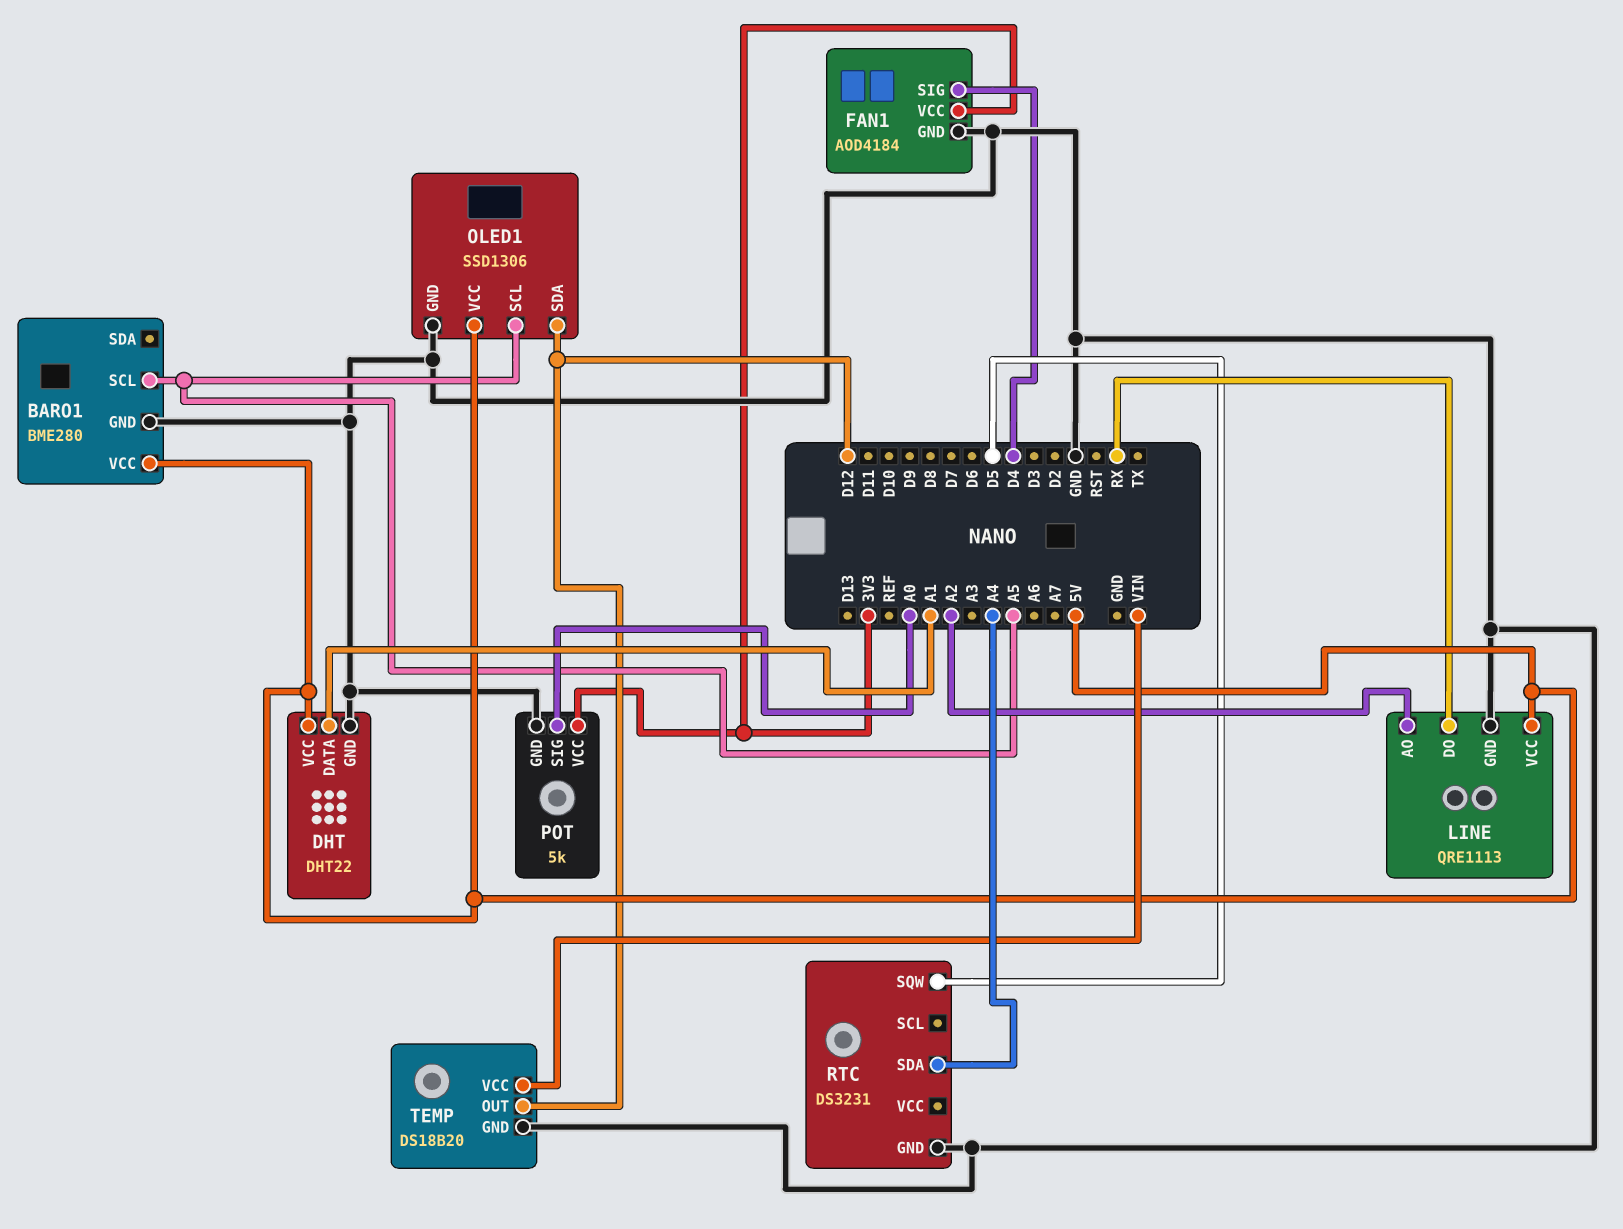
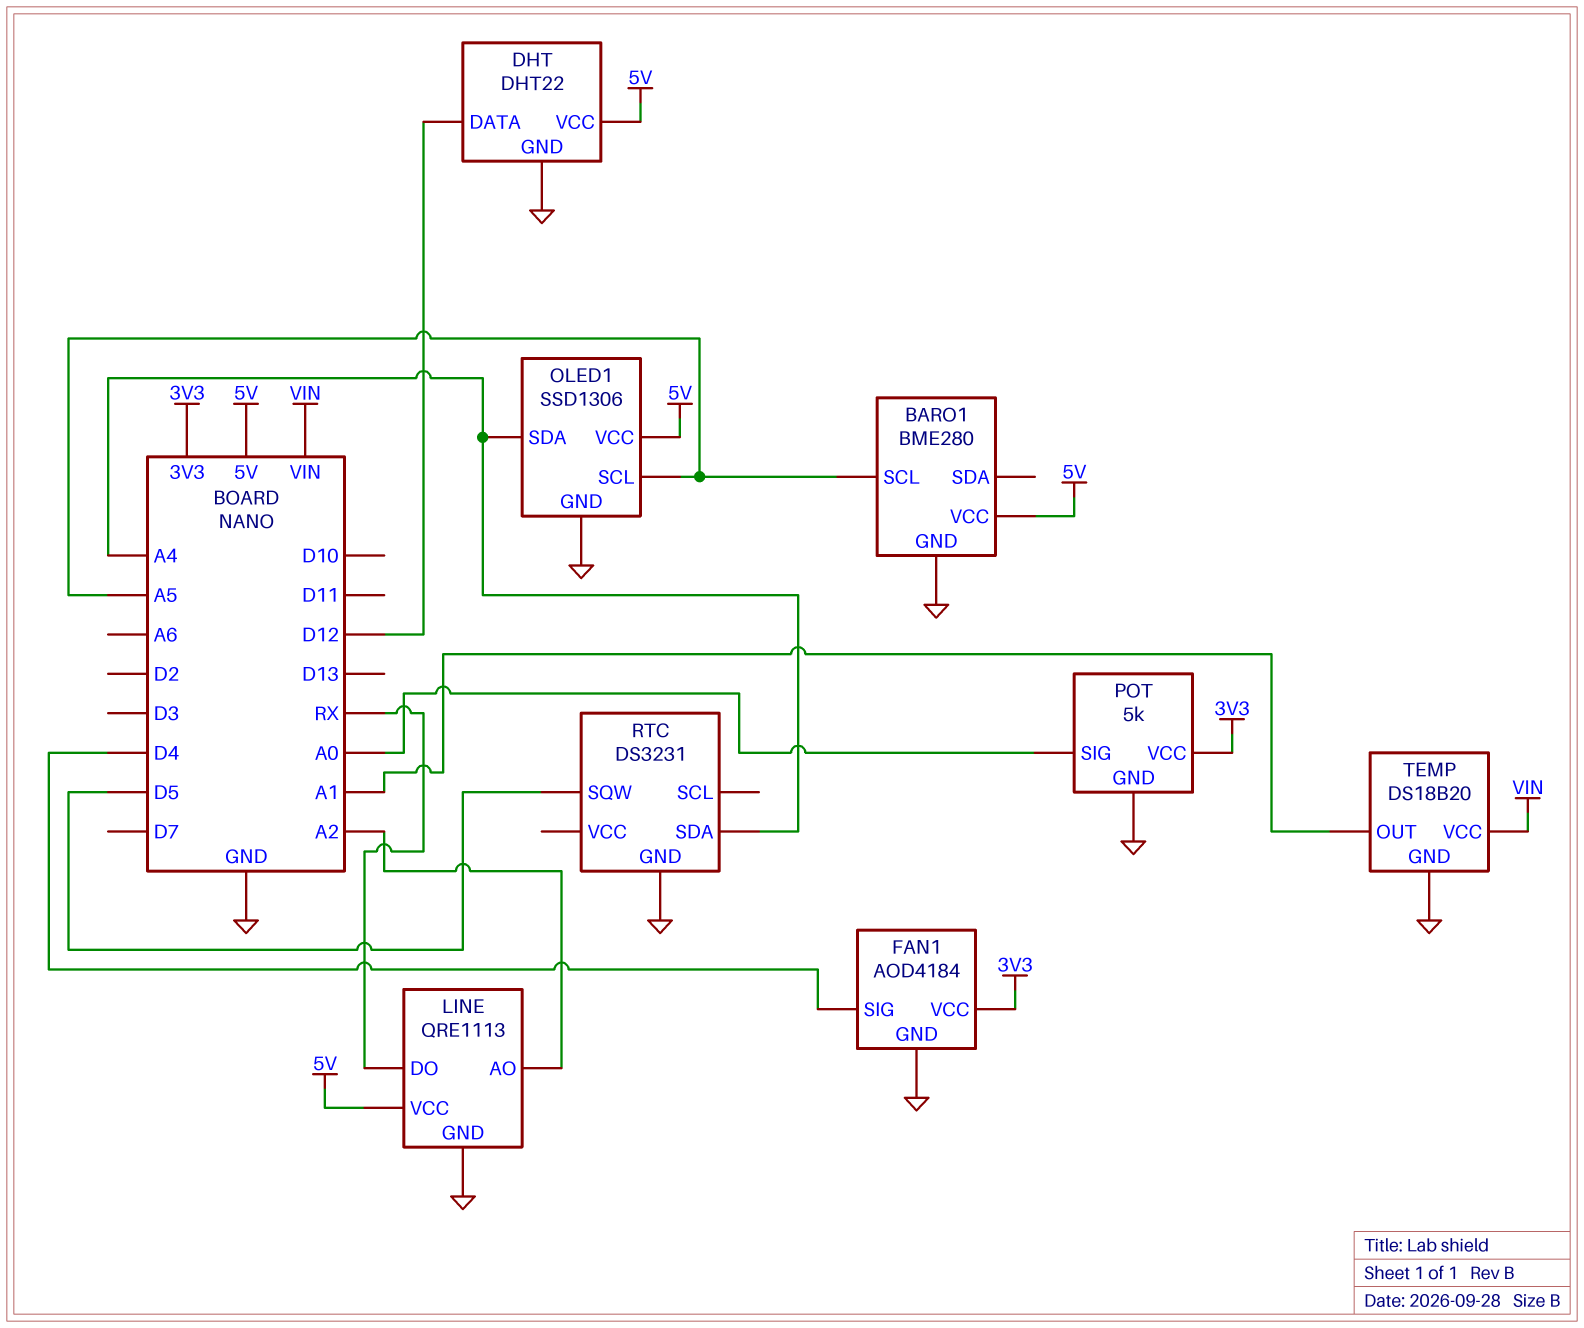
DHT pin DATA: A1 -> D12
OLED1 pin SDA: D12 -> A4
TEMP pin OUT: D12 -> A1

